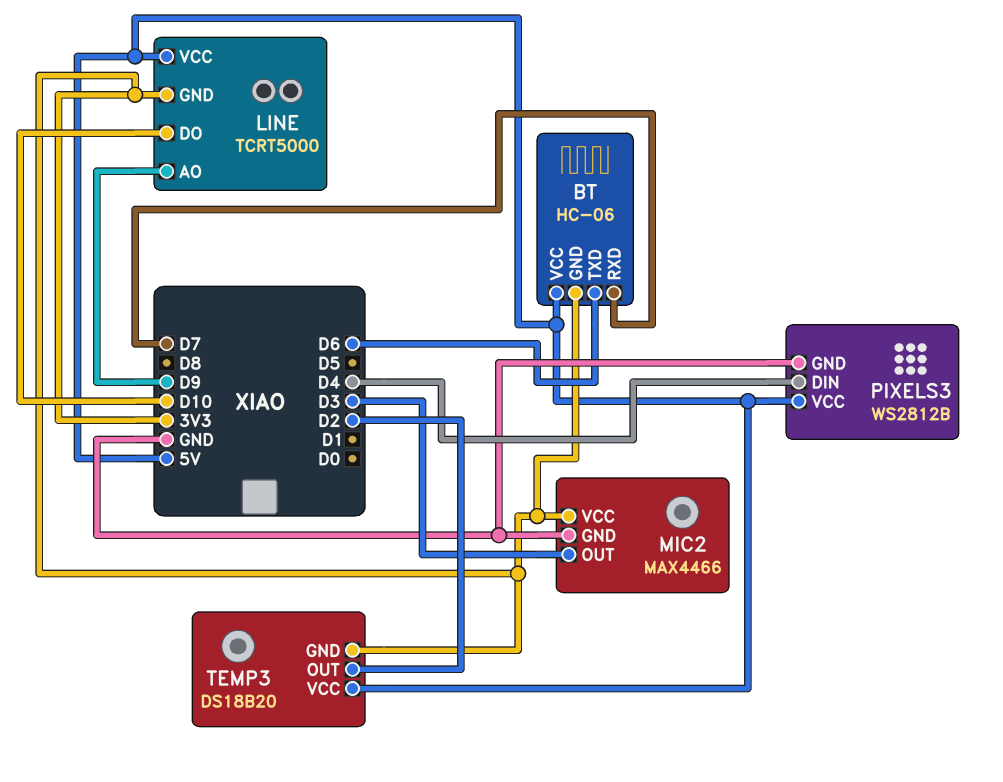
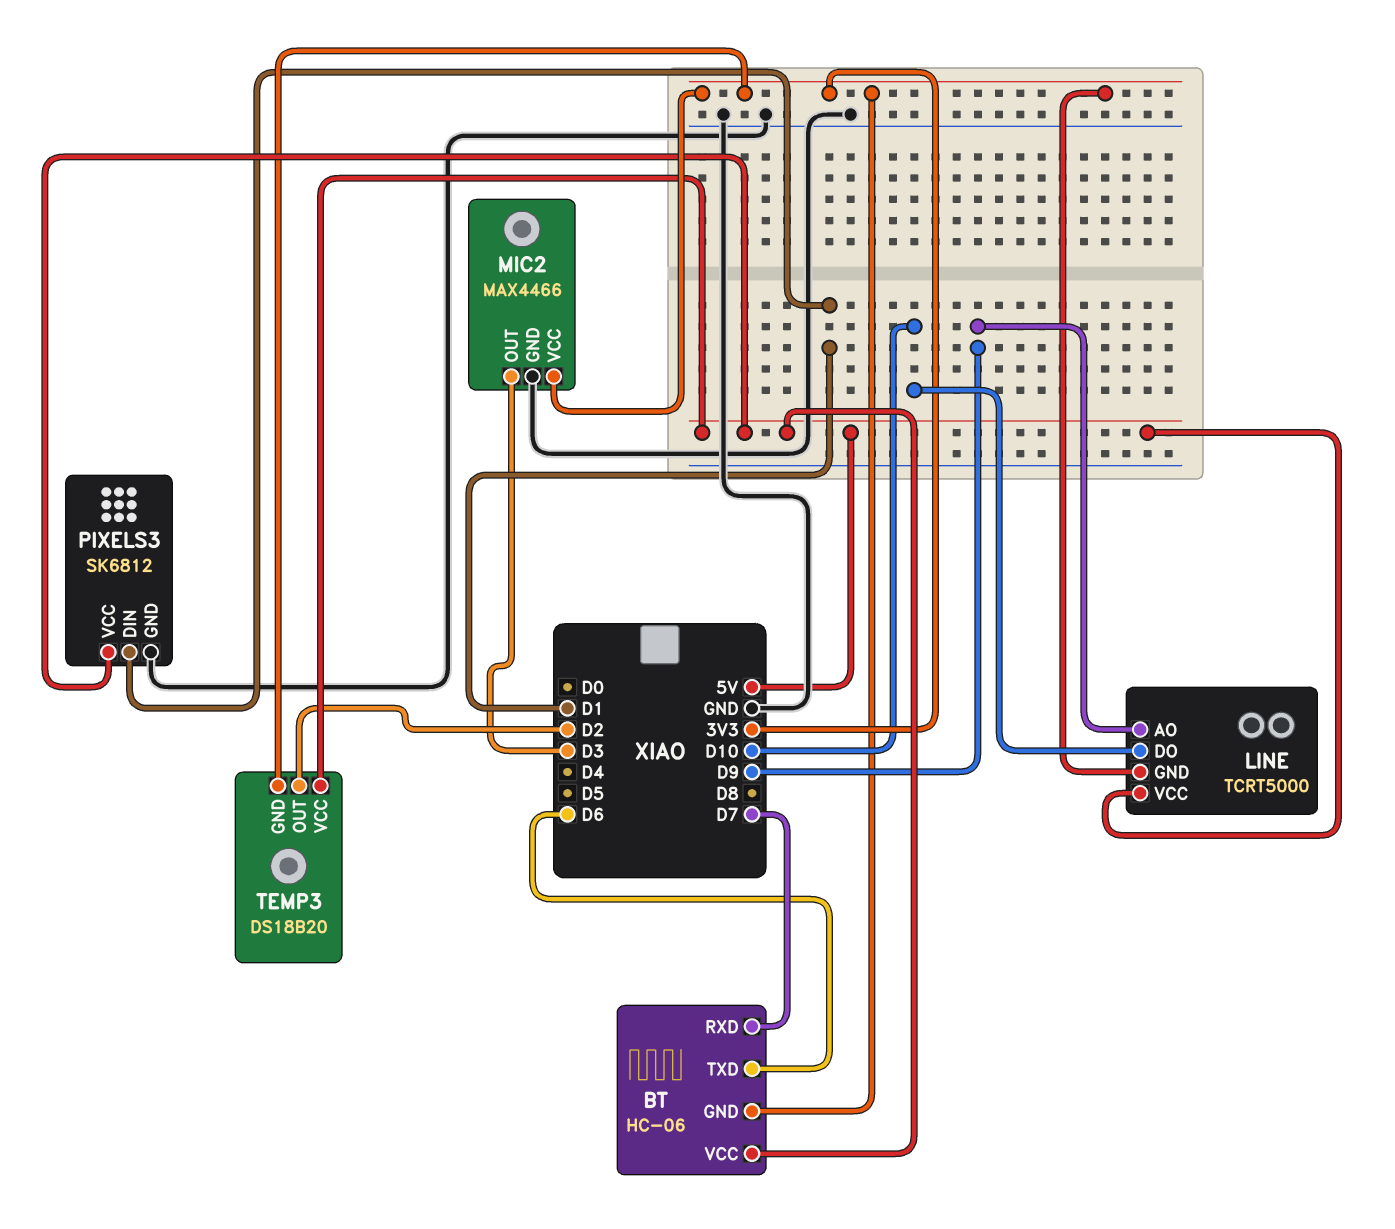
PIXELS3: WS2812B -> SK6812
PIXELS3 pin DIN: D4 -> D1

